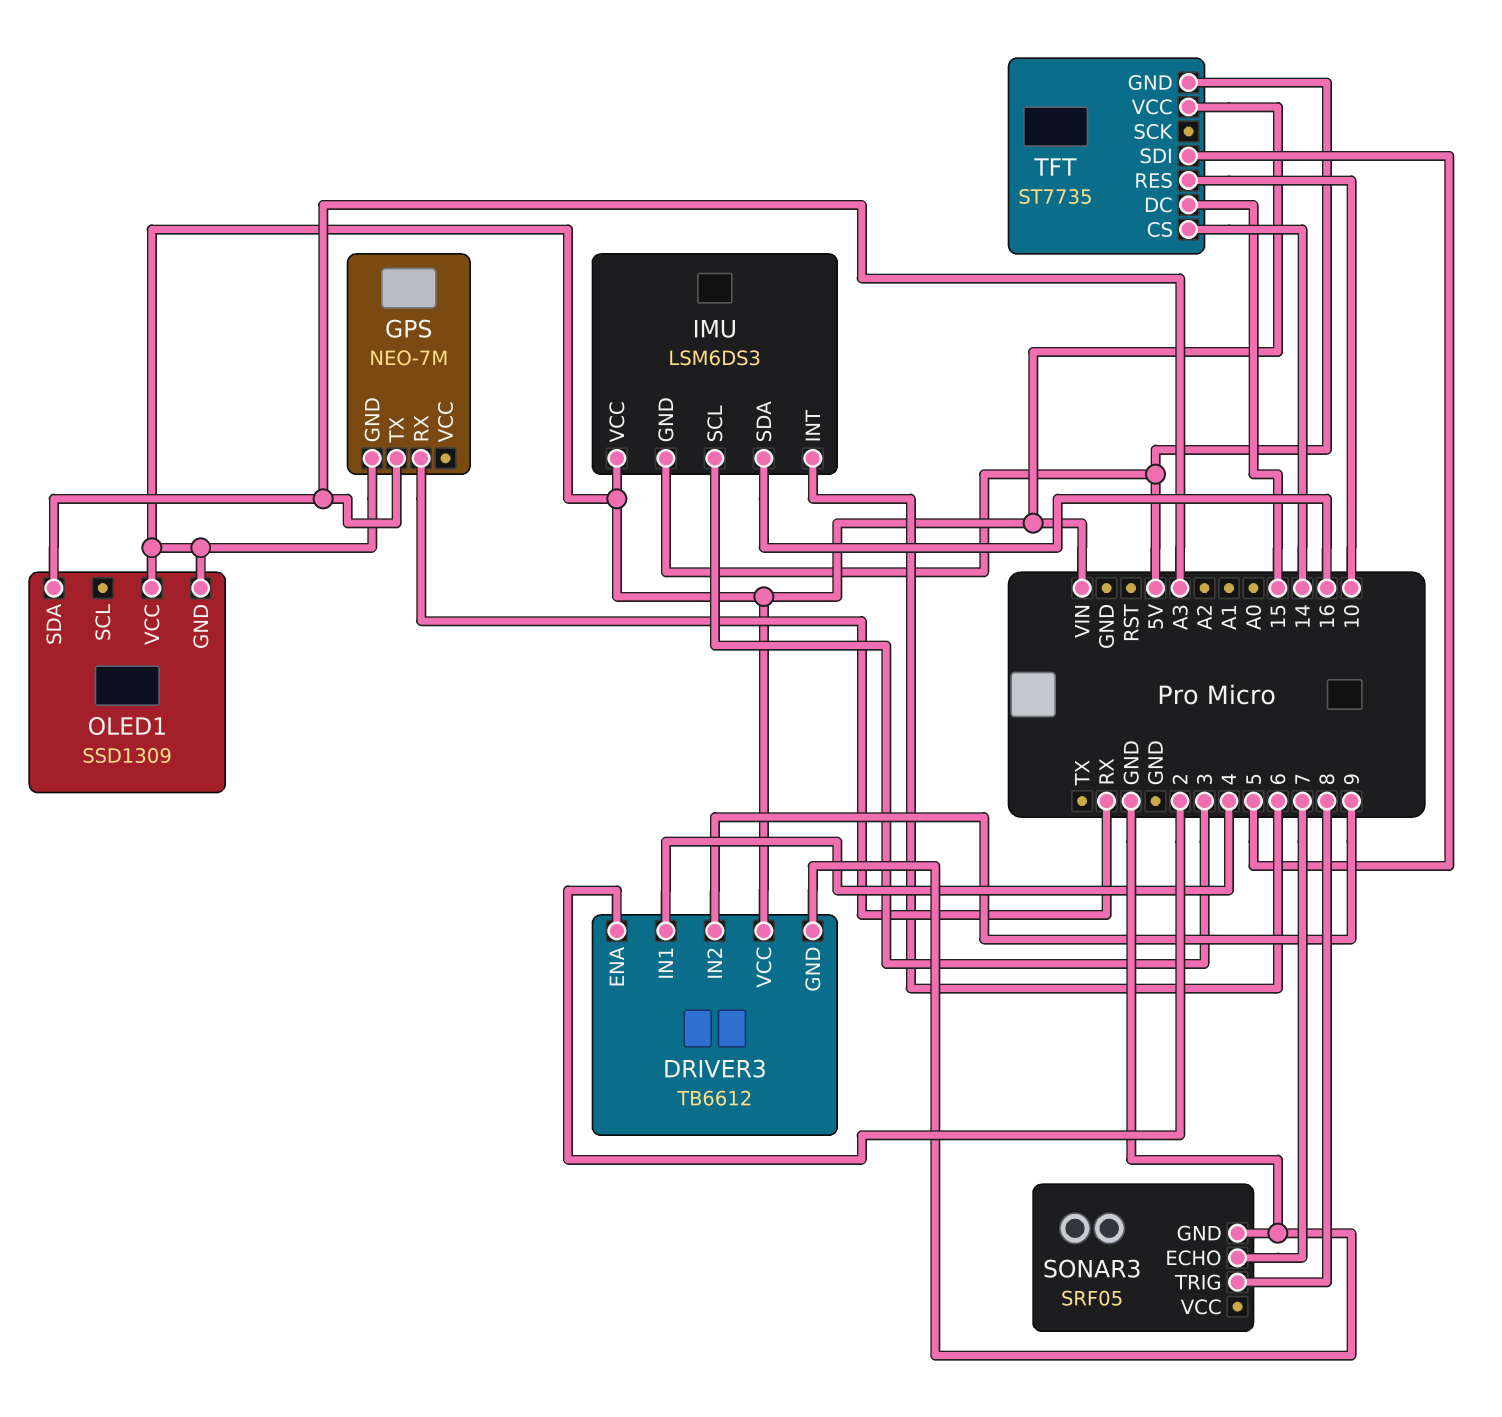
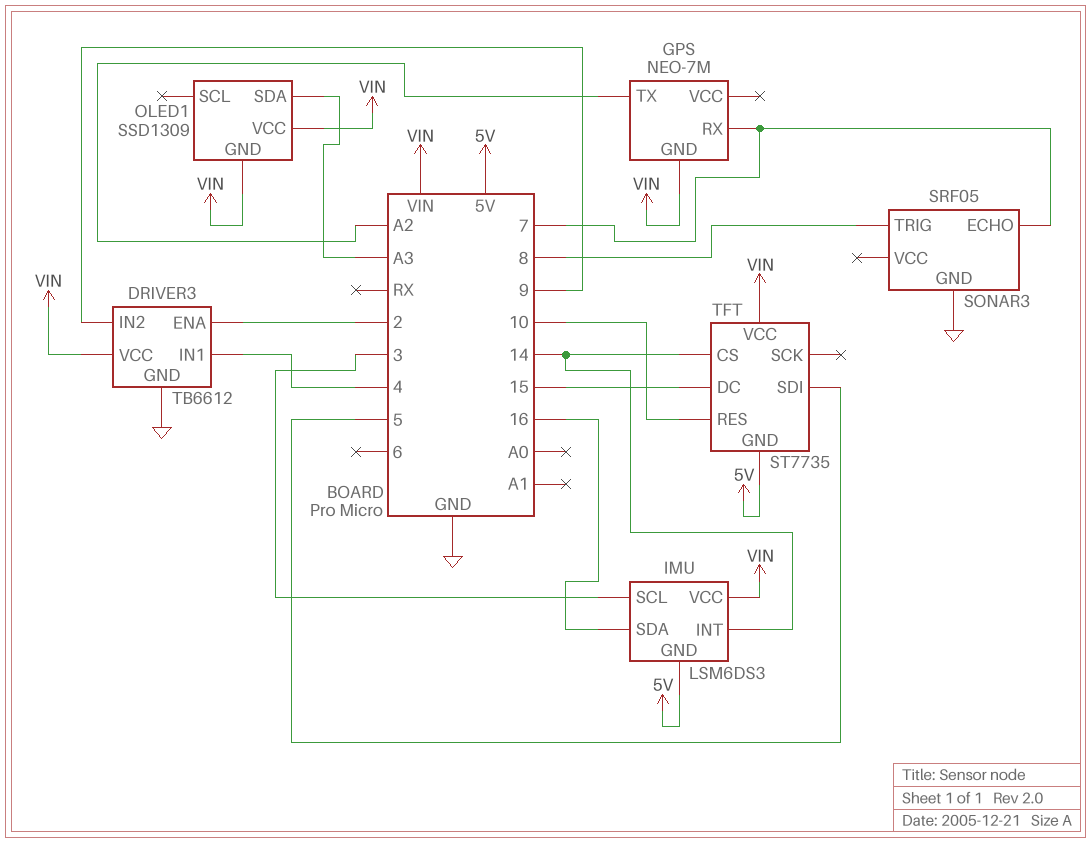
GPS pin RX: RX -> 7
GPS pin TX: A3 -> A2
IMU pin INT: 6 -> 14

